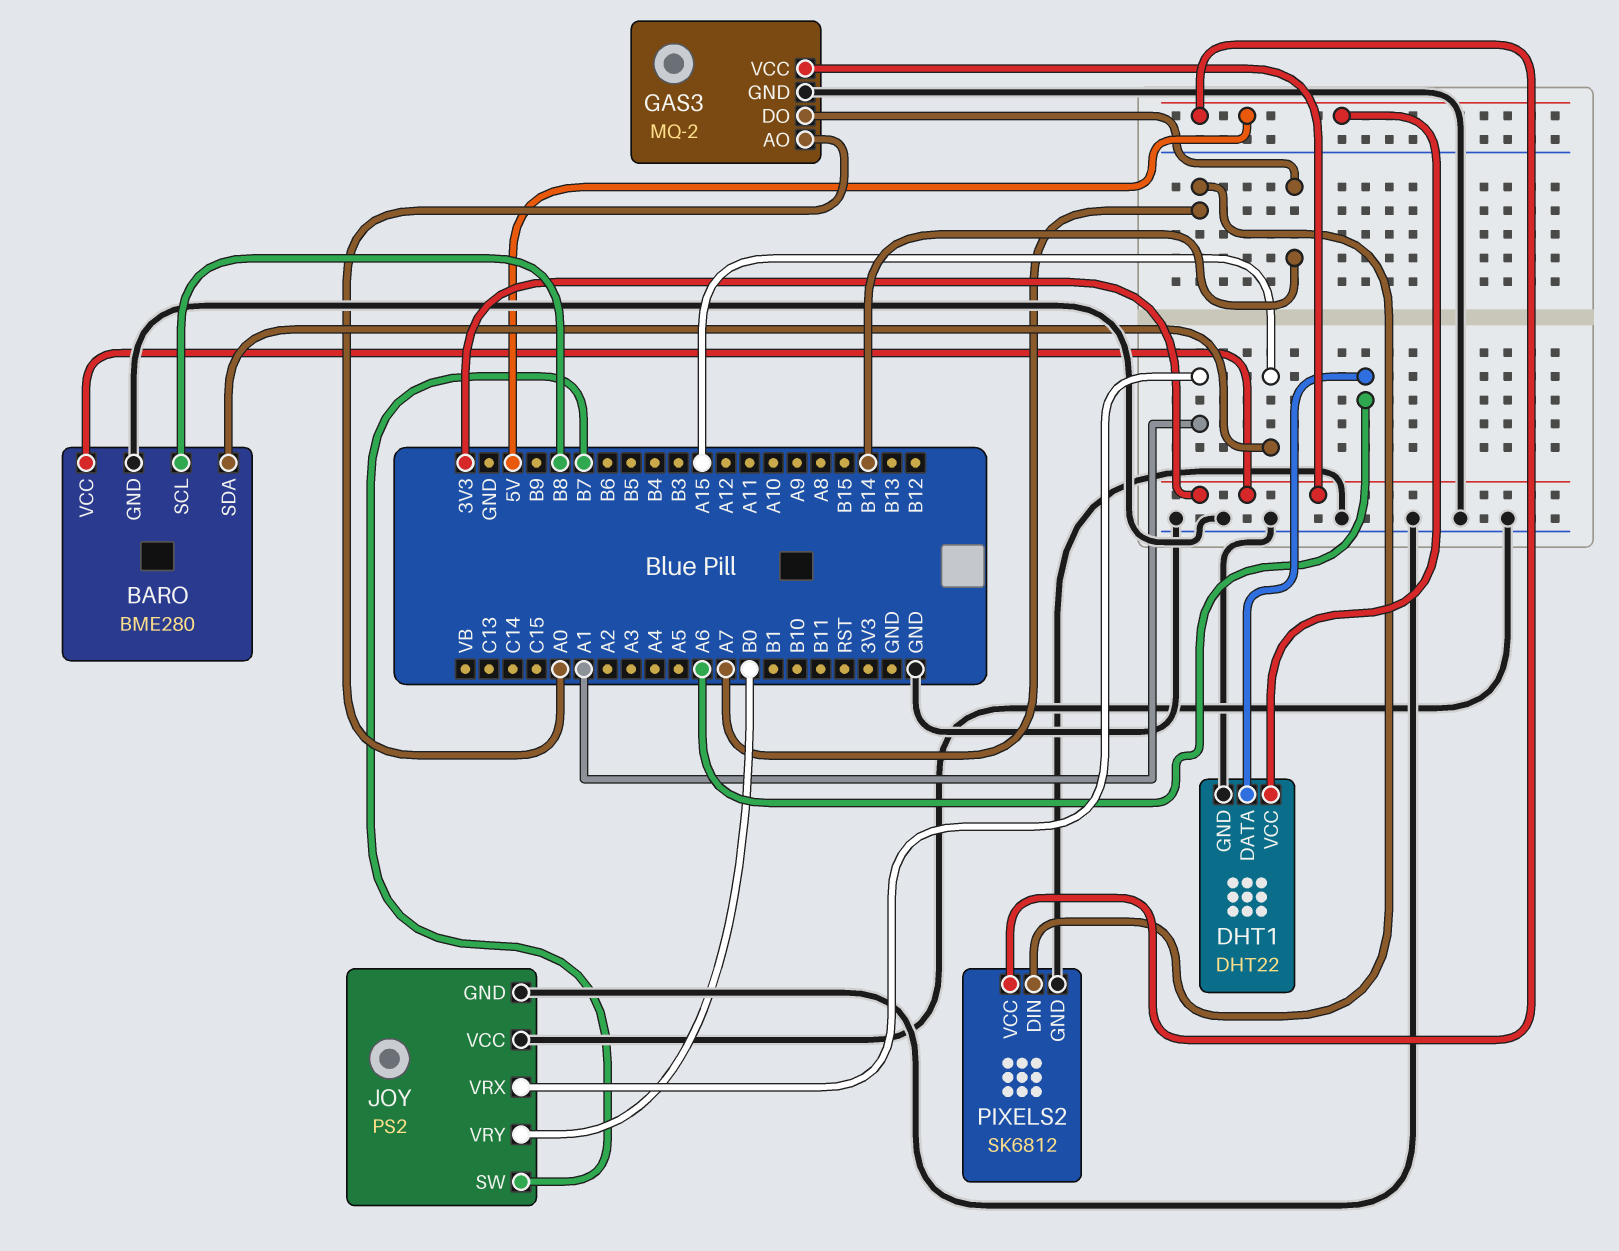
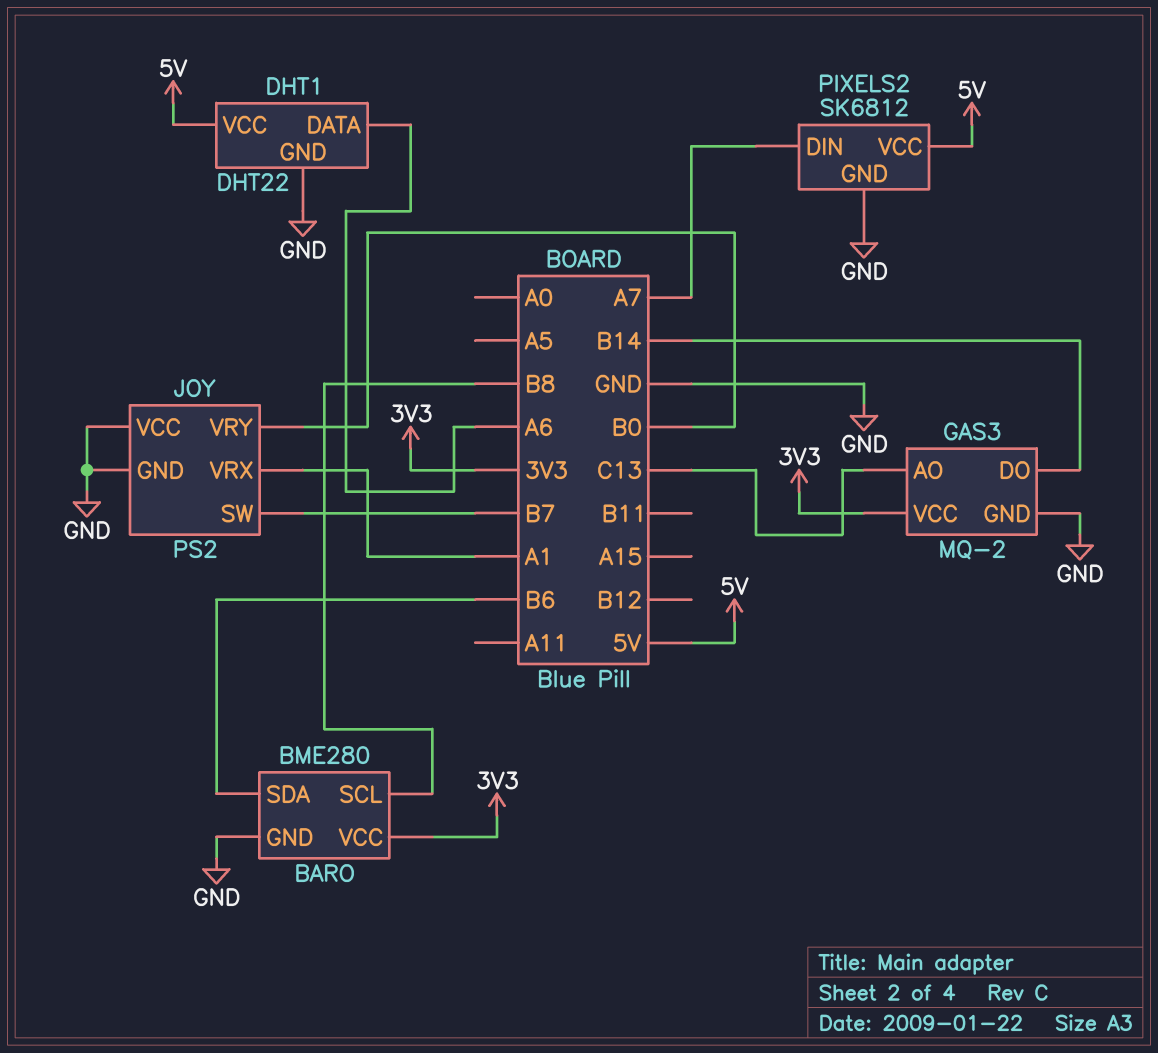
BARO pin SDA: A15 -> B6
GAS3 pin AO: A0 -> C13

